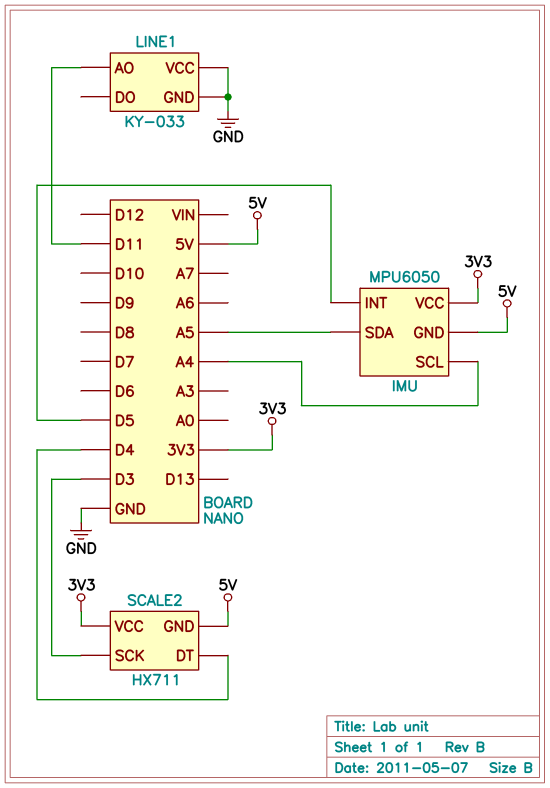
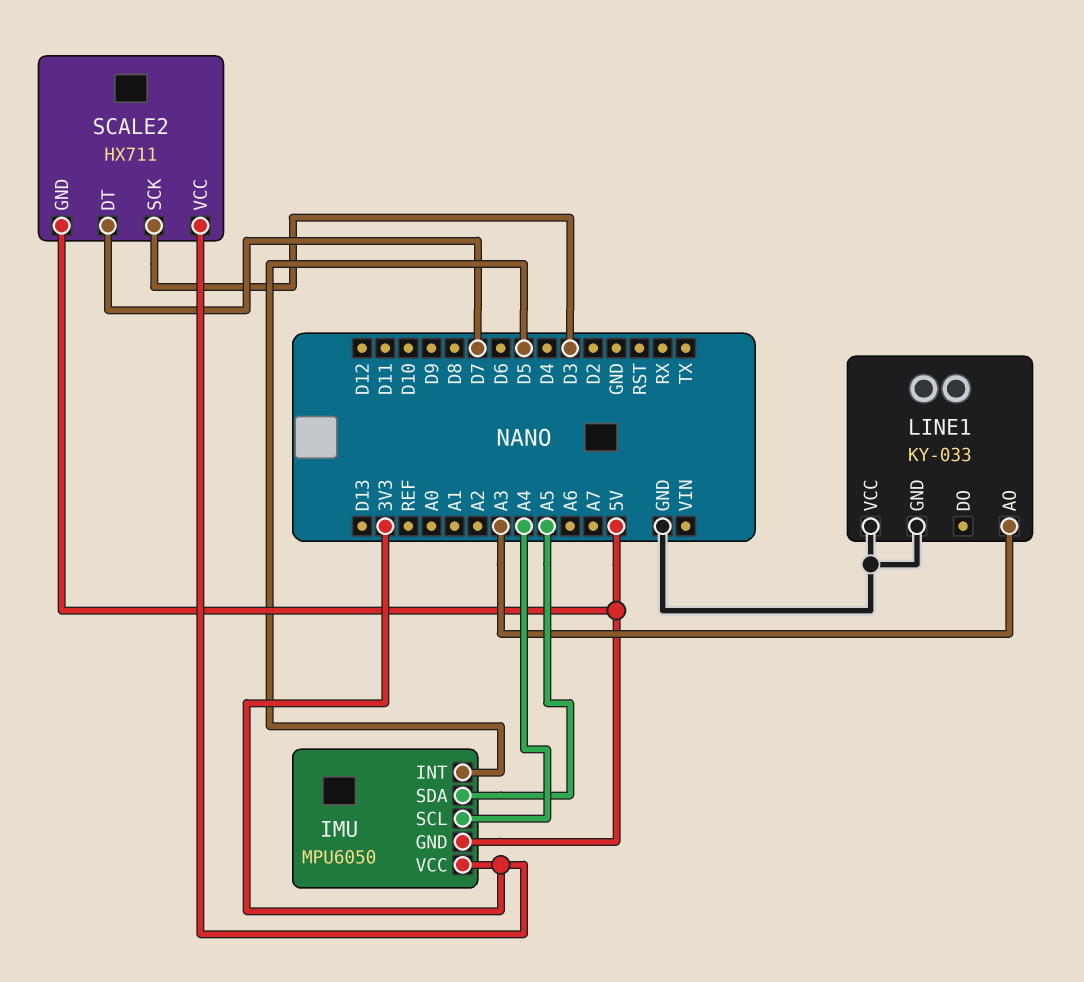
LINE1 pin AO: D11 -> A3
SCALE2 pin DT: D4 -> D7

